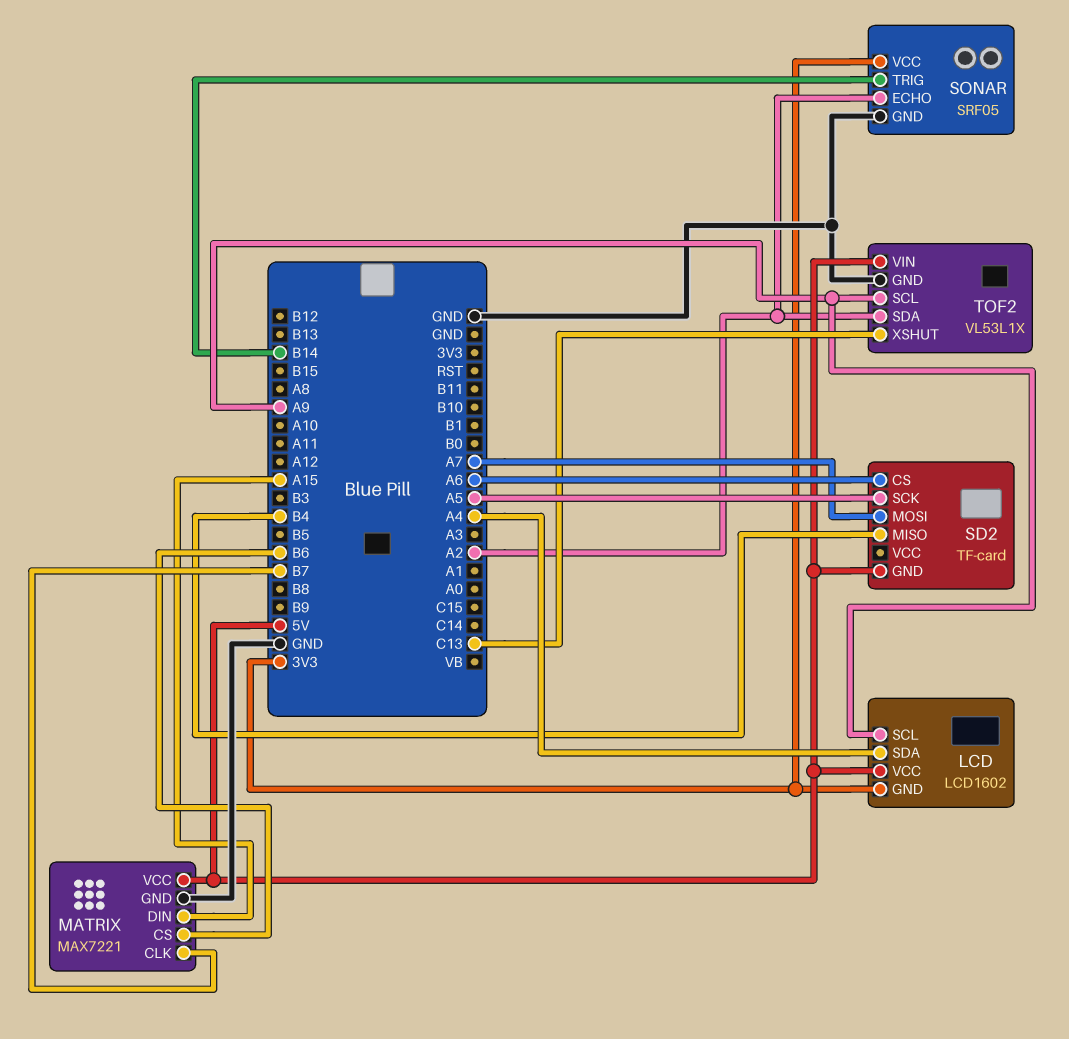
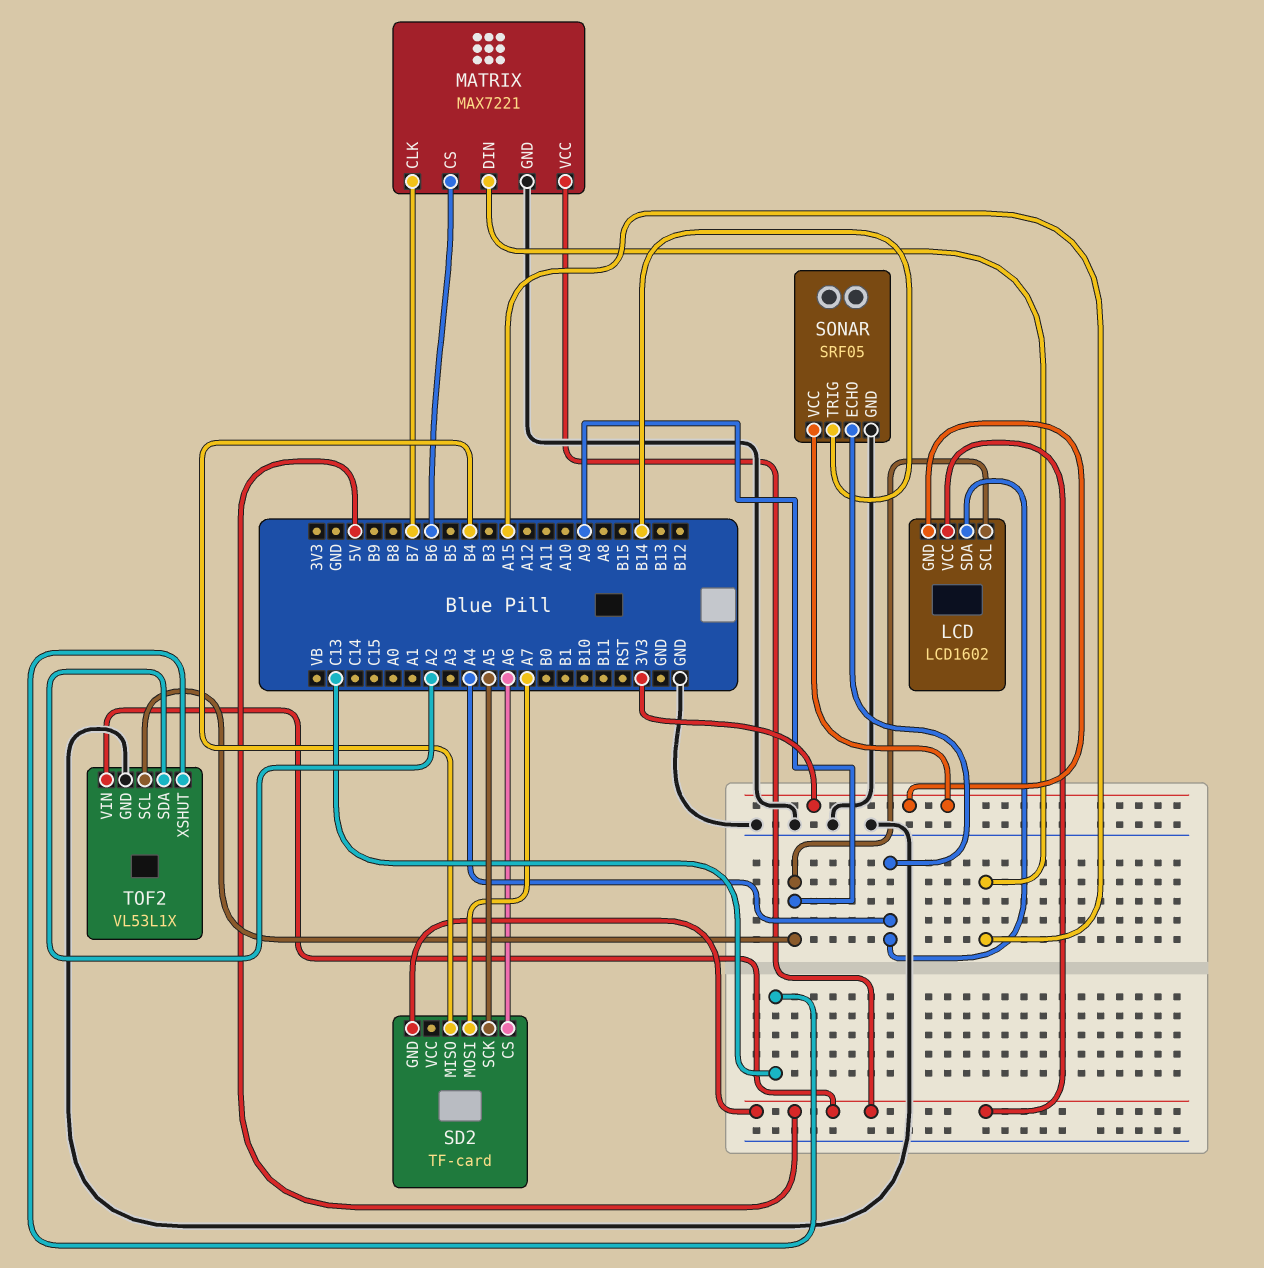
SONAR pin ECHO: A2 -> A4

